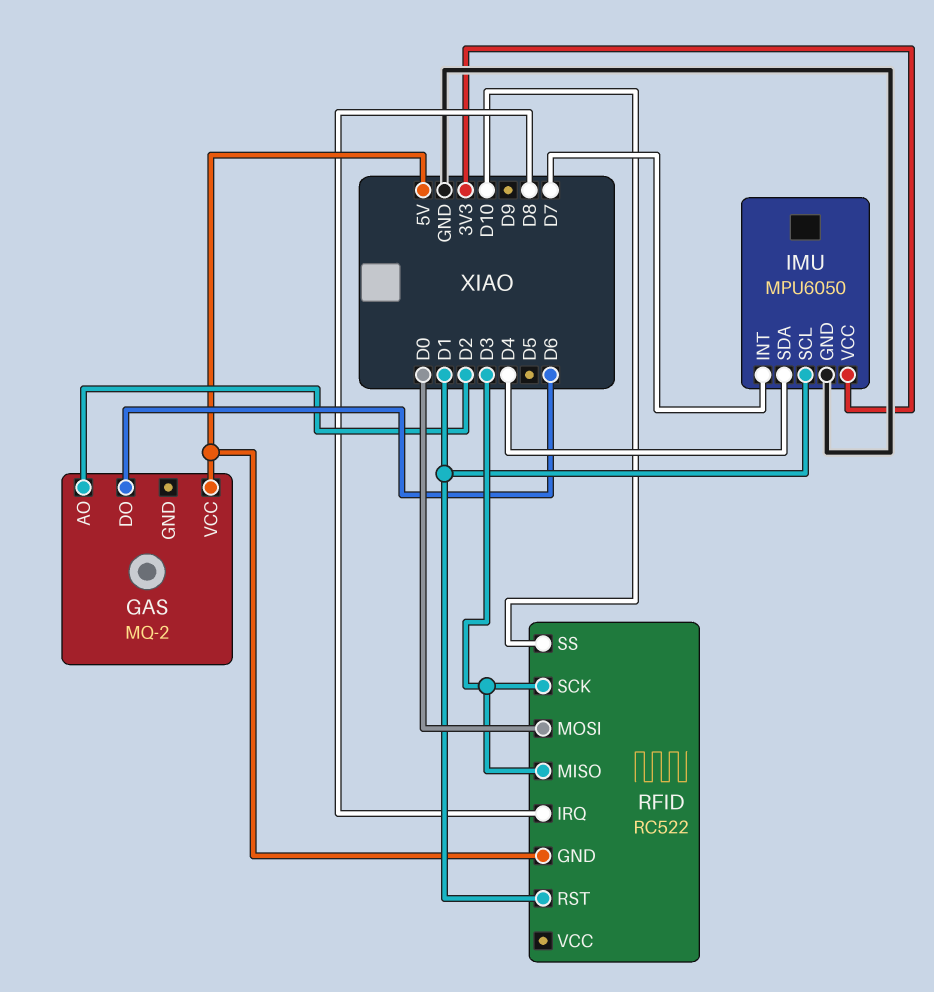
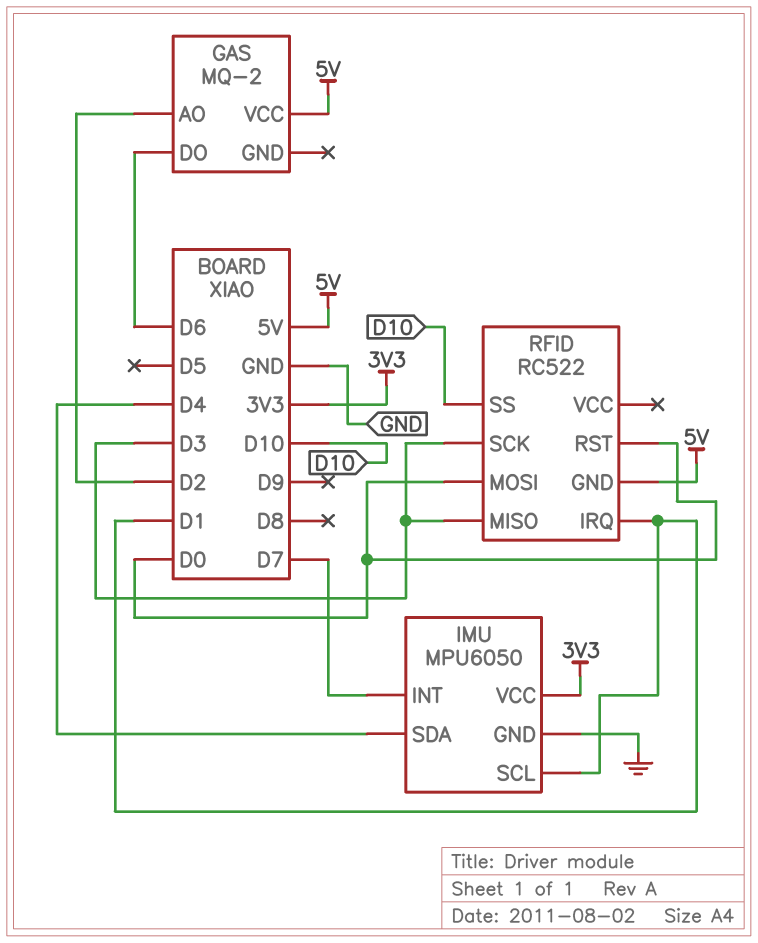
RFID pin IRQ: D8 -> D1
RFID pin RST: D1 -> D0

